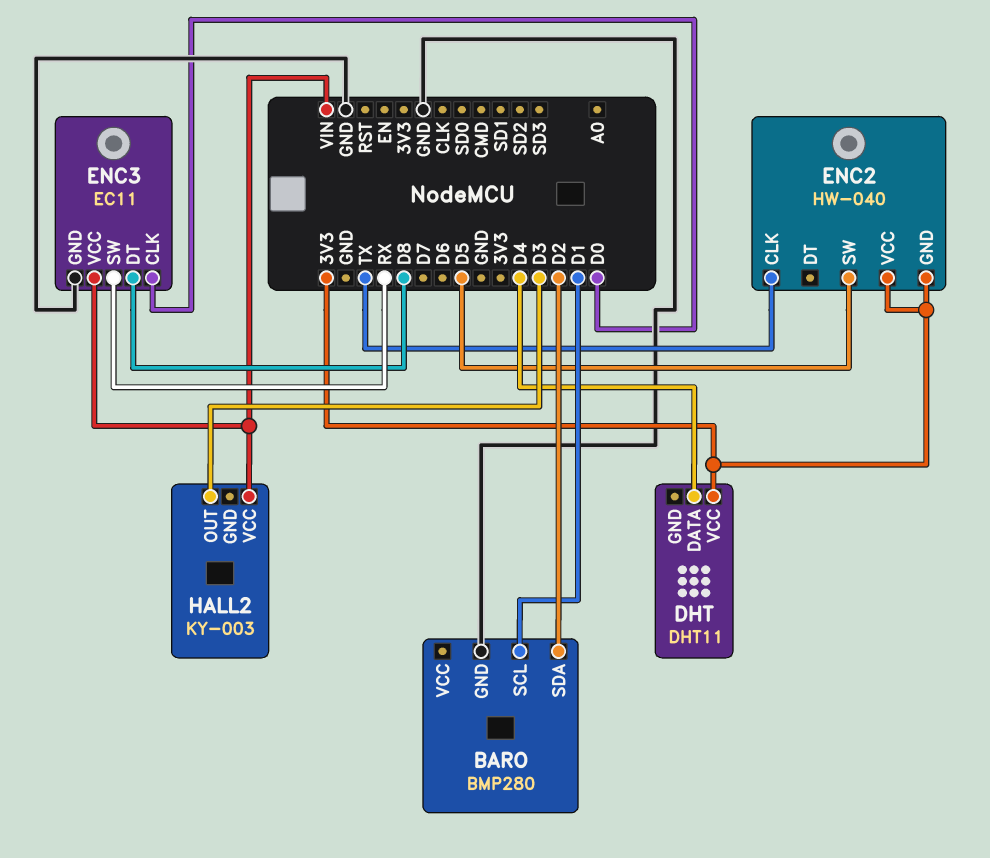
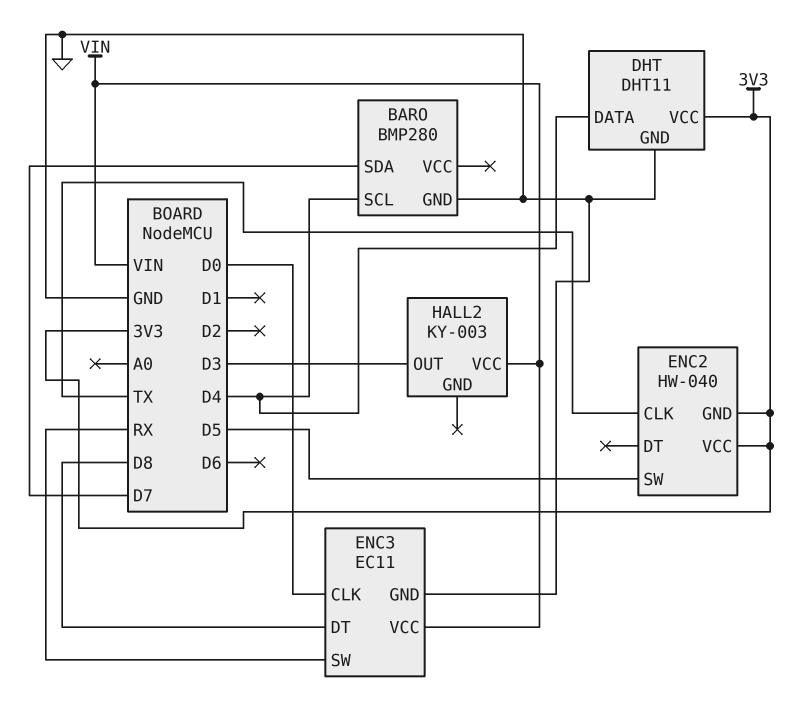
BARO pin SCL: D1 -> D4
BARO pin SDA: D2 -> D7
DHT pin GND: none -> GND

